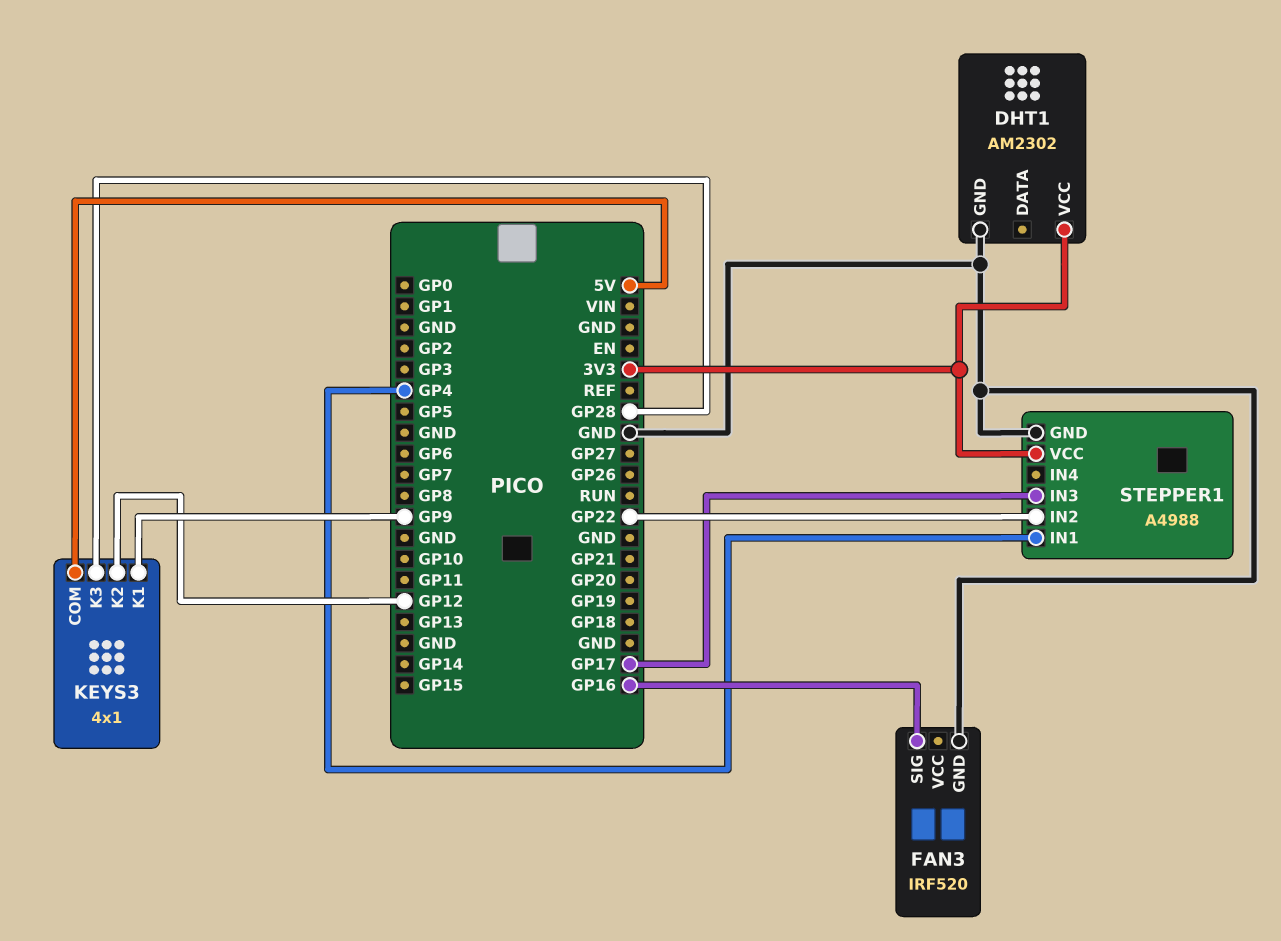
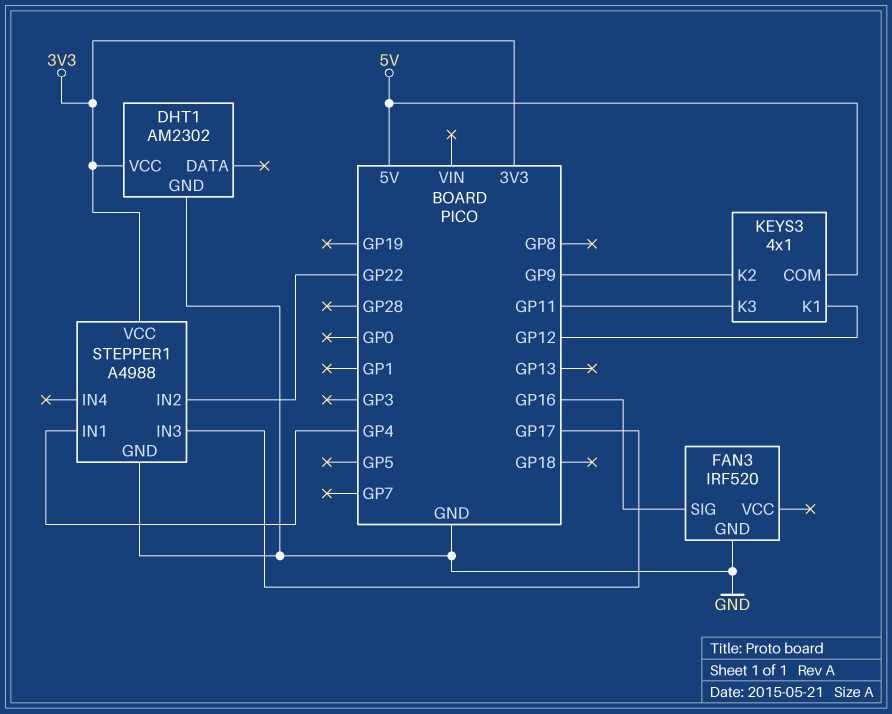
KEYS3 pin K1: GP9 -> GP12
KEYS3 pin K2: GP12 -> GP9
KEYS3 pin K3: GP28 -> GP11

